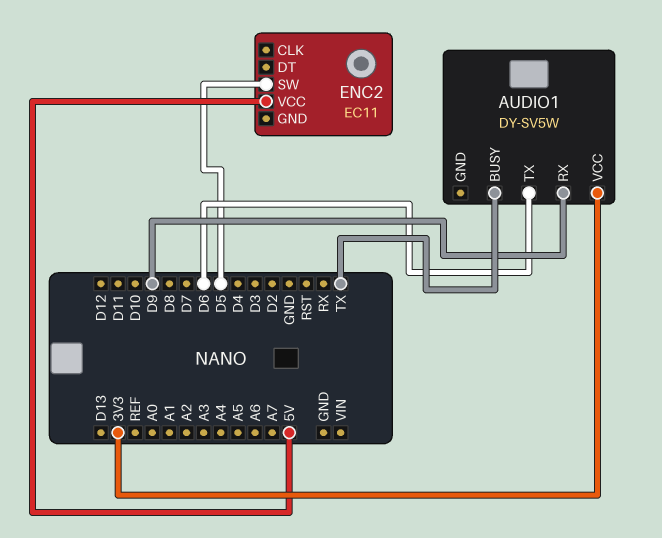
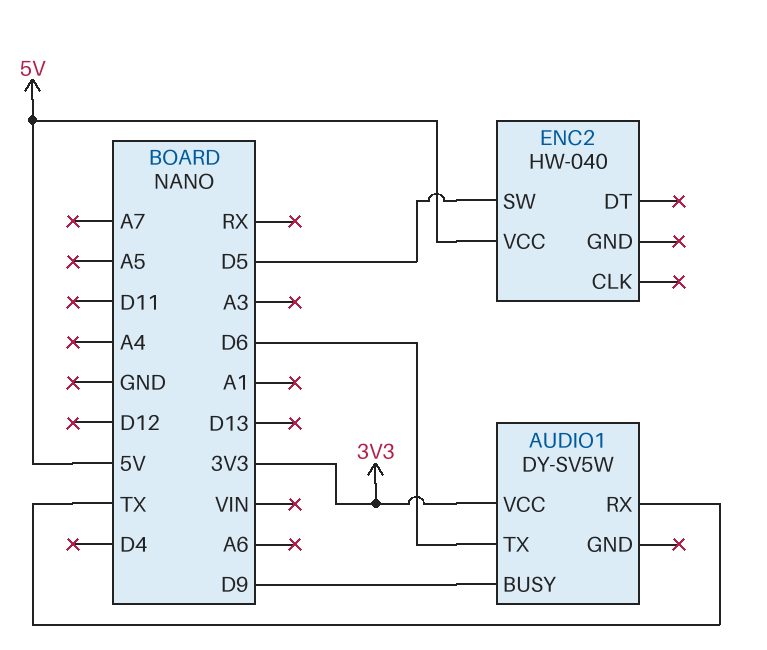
AUDIO1 pin BUSY: TX -> D9
AUDIO1 pin RX: D9 -> TX
ENC2: EC11 -> HW-040

